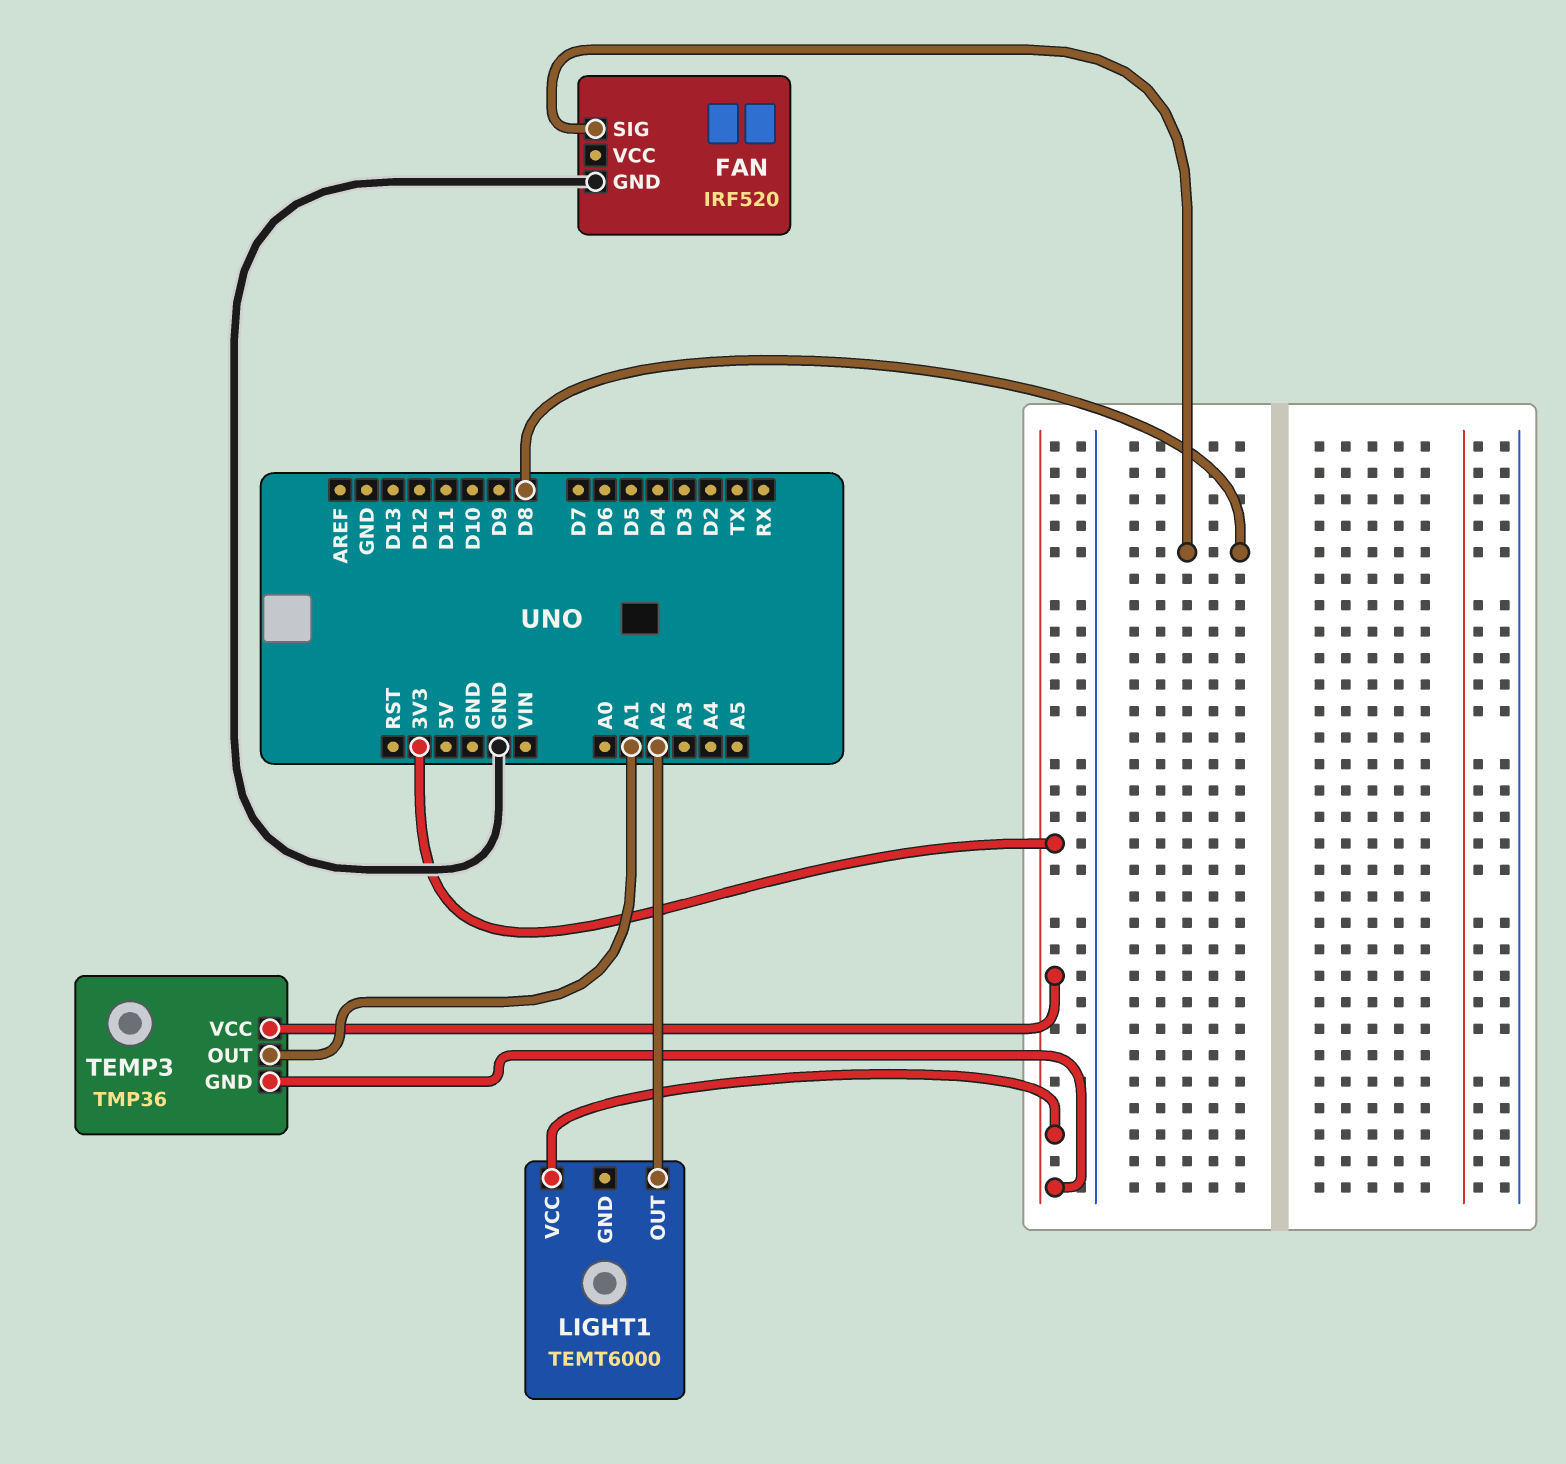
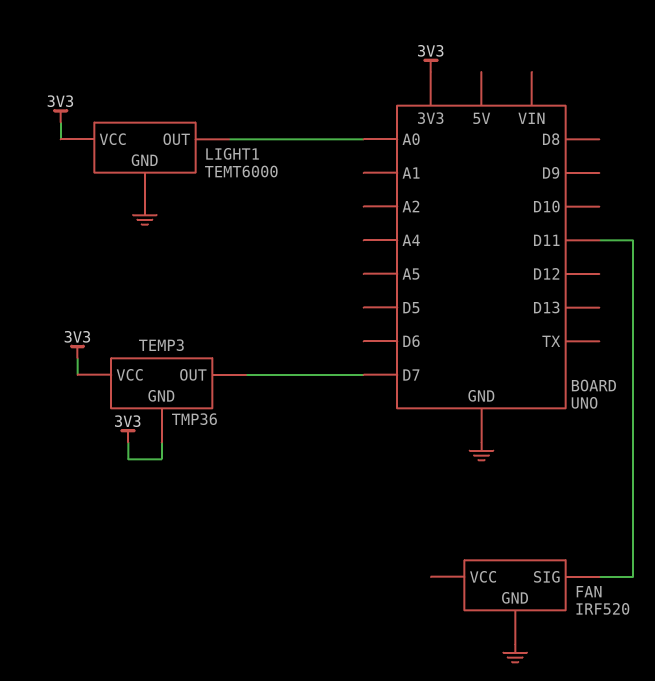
FAN pin SIG: D8 -> D11
LIGHT1 pin GND: none -> GND
LIGHT1 pin OUT: A2 -> A0
TEMP3 pin OUT: A1 -> D7

